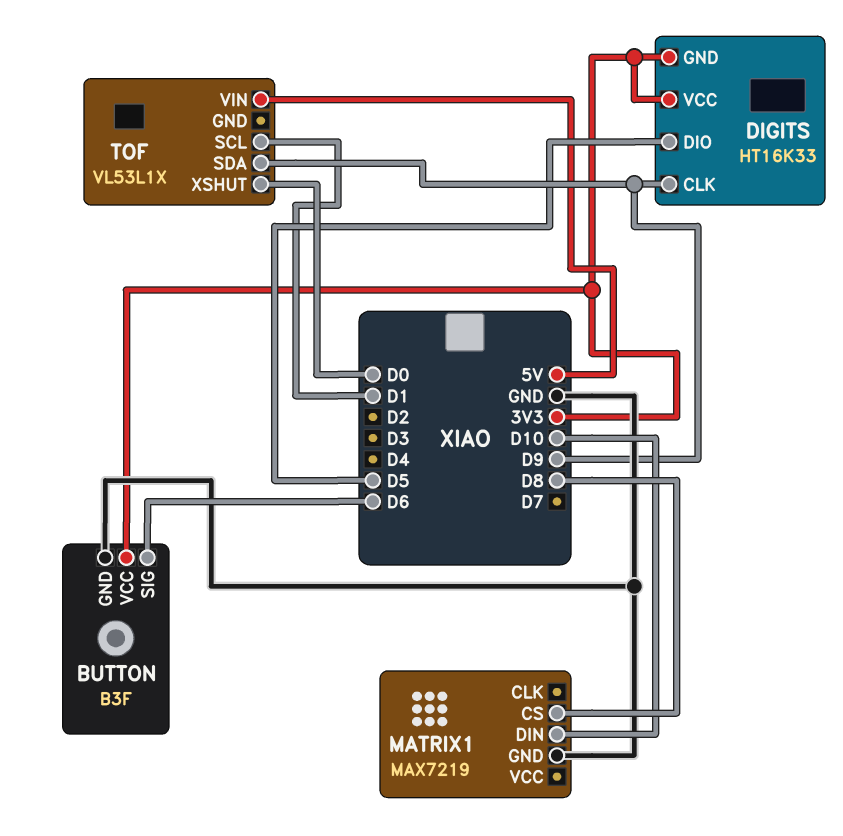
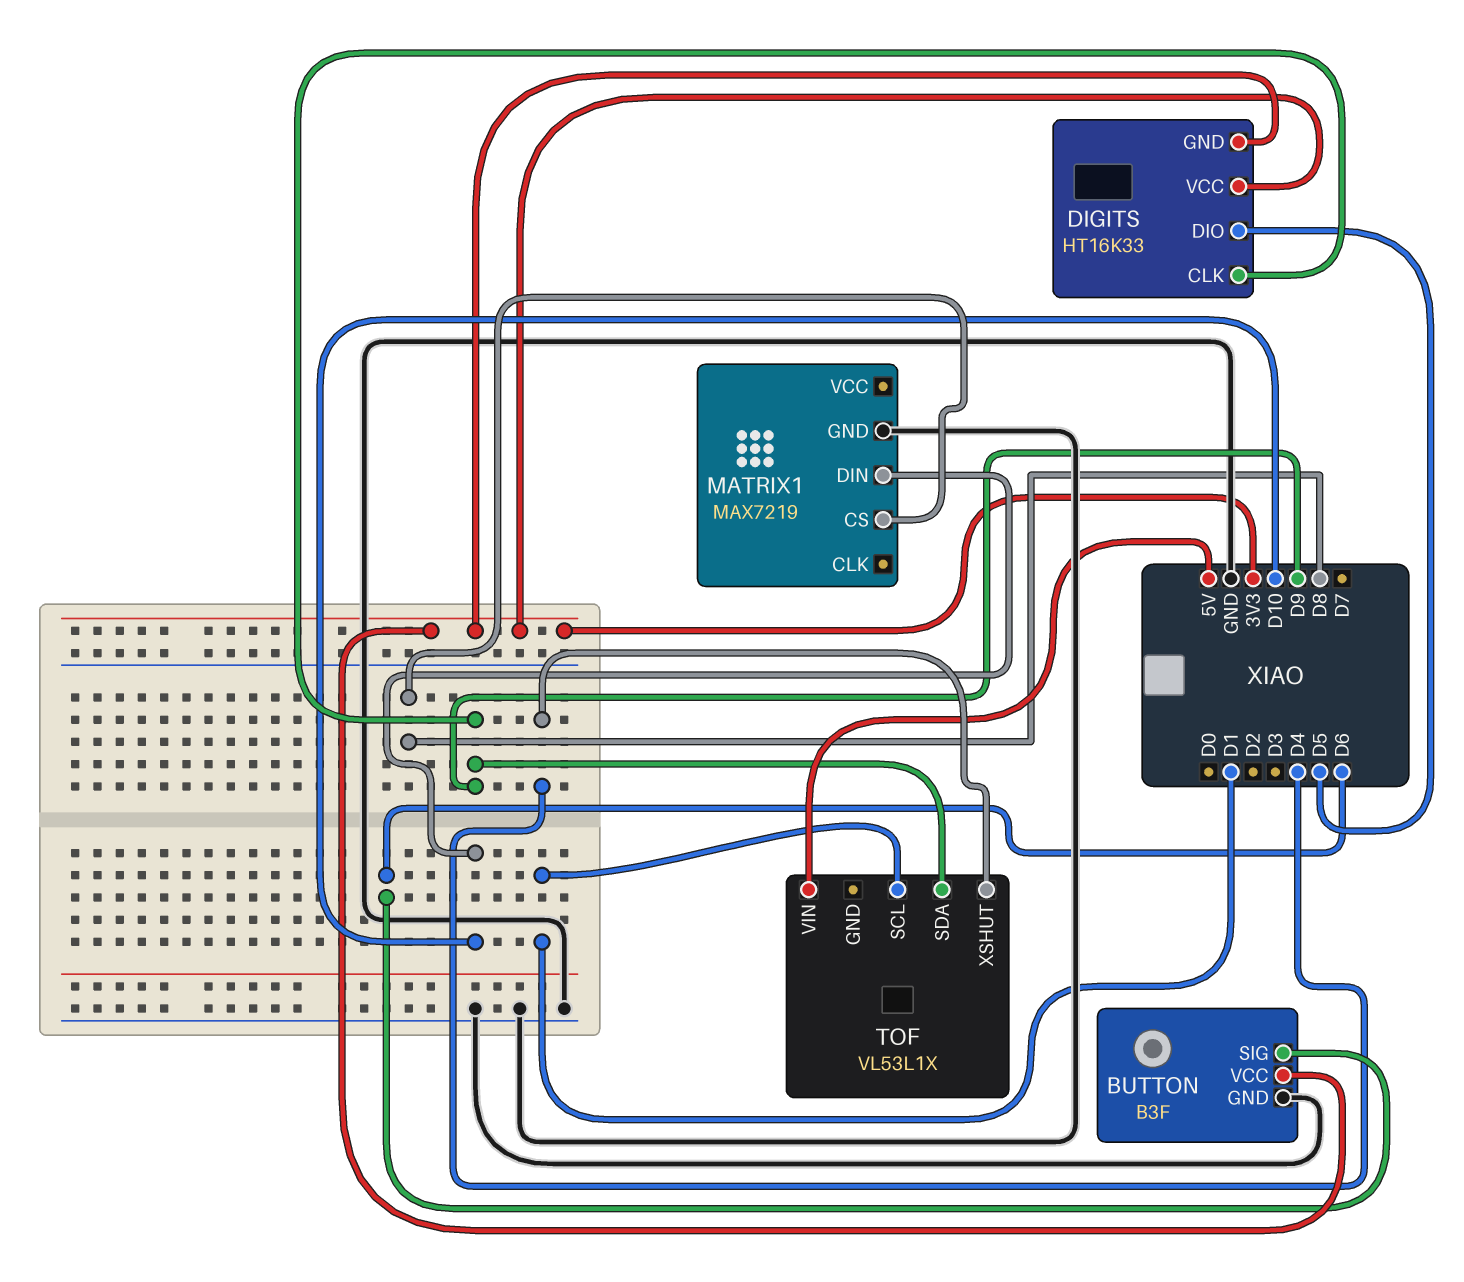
TOF pin XSHUT: D0 -> D4

